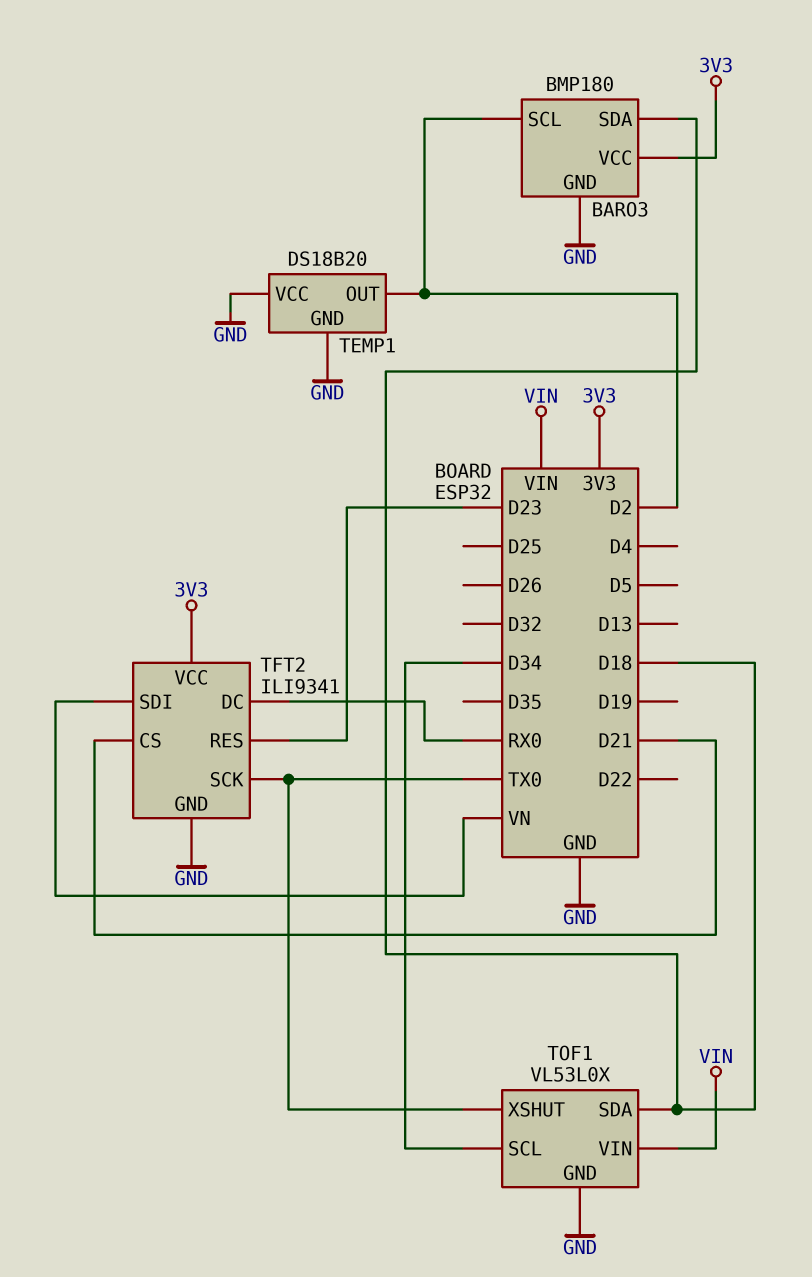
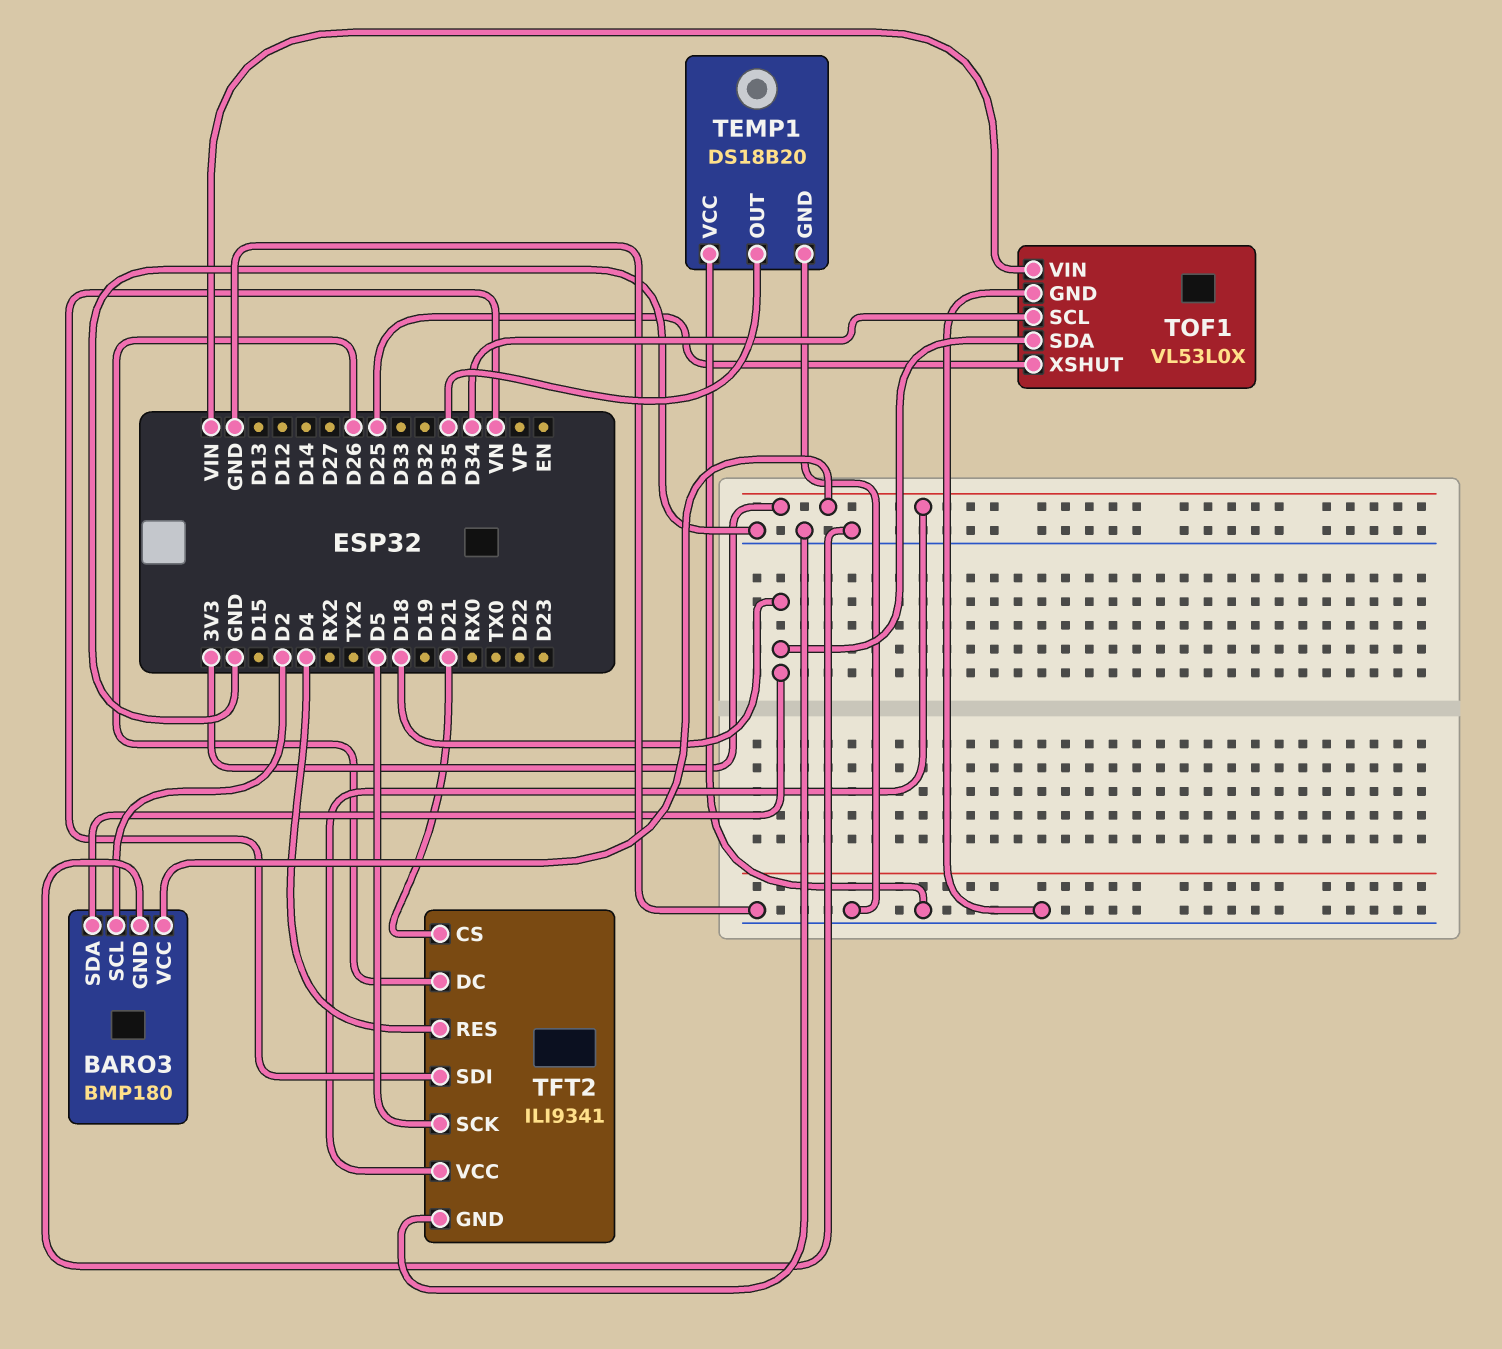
TEMP1 pin OUT: D2 -> D35
TFT2 pin DC: RX0 -> D26
TFT2 pin RES: D23 -> D4
TFT2 pin SCK: TX0 -> D5
TOF1 pin XSHUT: TX0 -> D25

